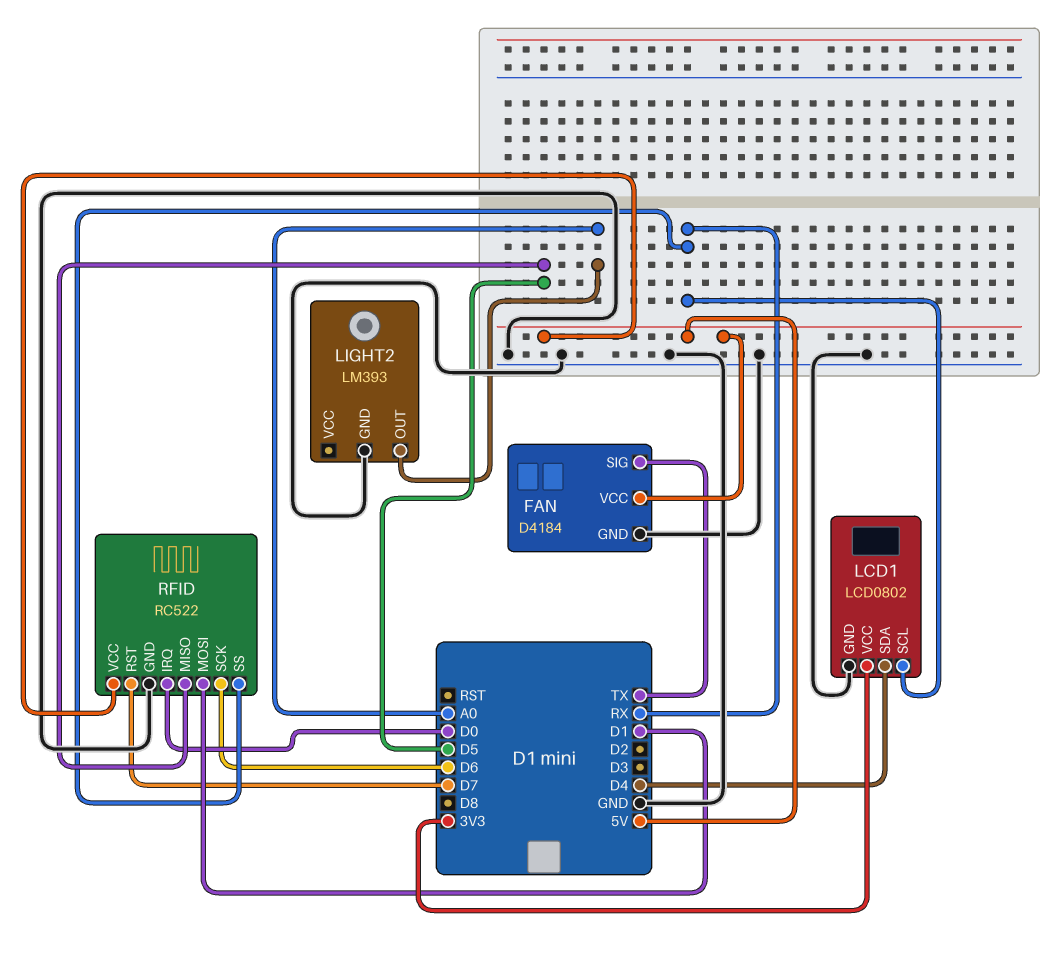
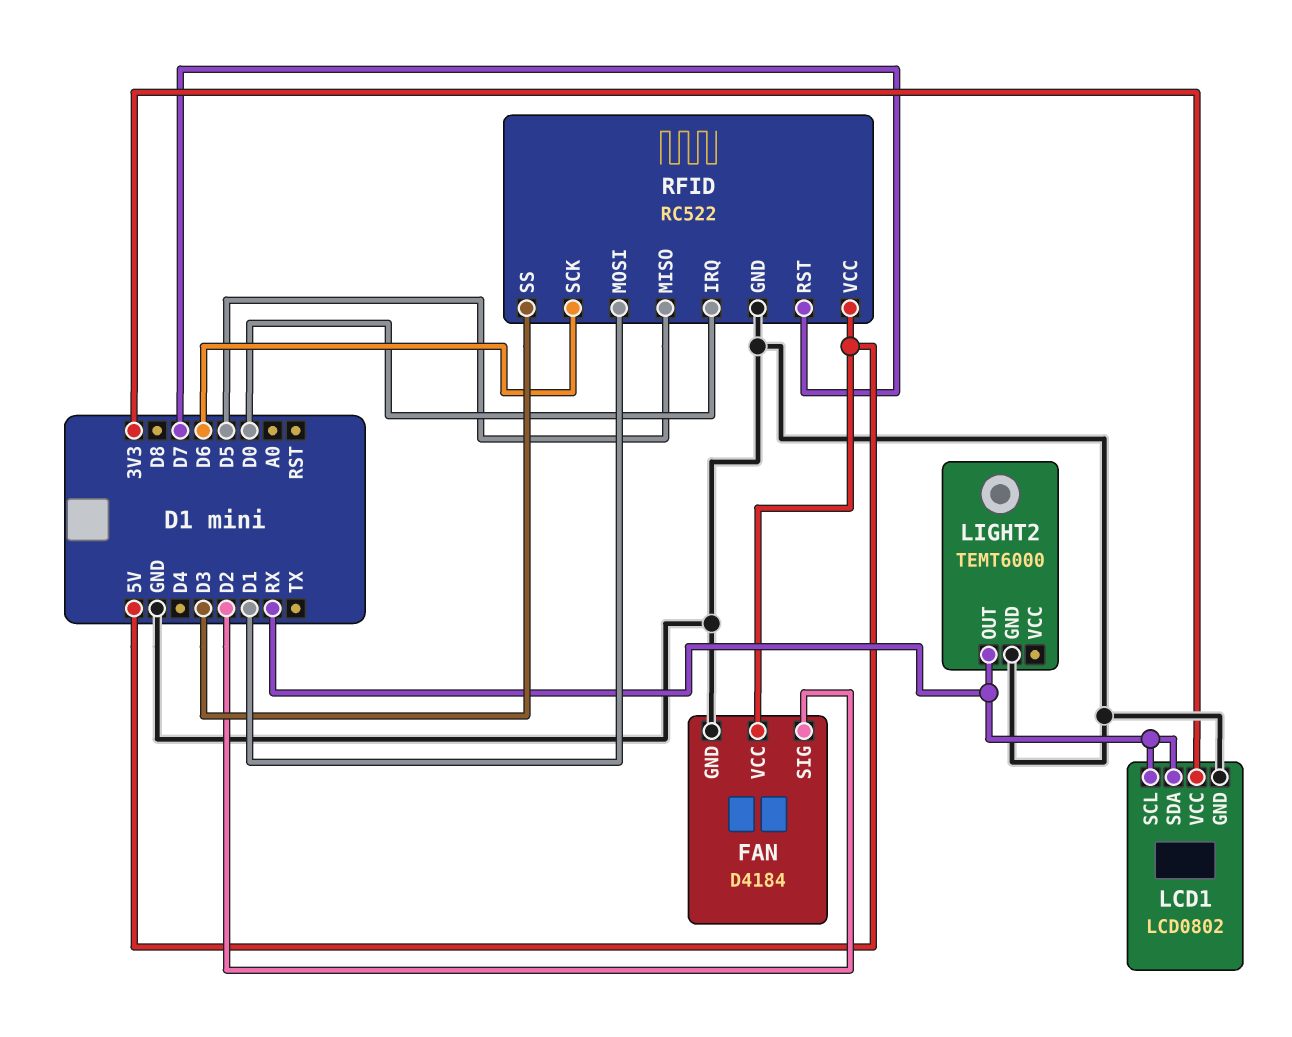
FAN pin SIG: TX -> D2
LCD1 pin SDA: D4 -> RX
LIGHT2: LM393 -> TEMT6000
LIGHT2 pin OUT: A0 -> RX
RFID pin SS: RX -> D3

